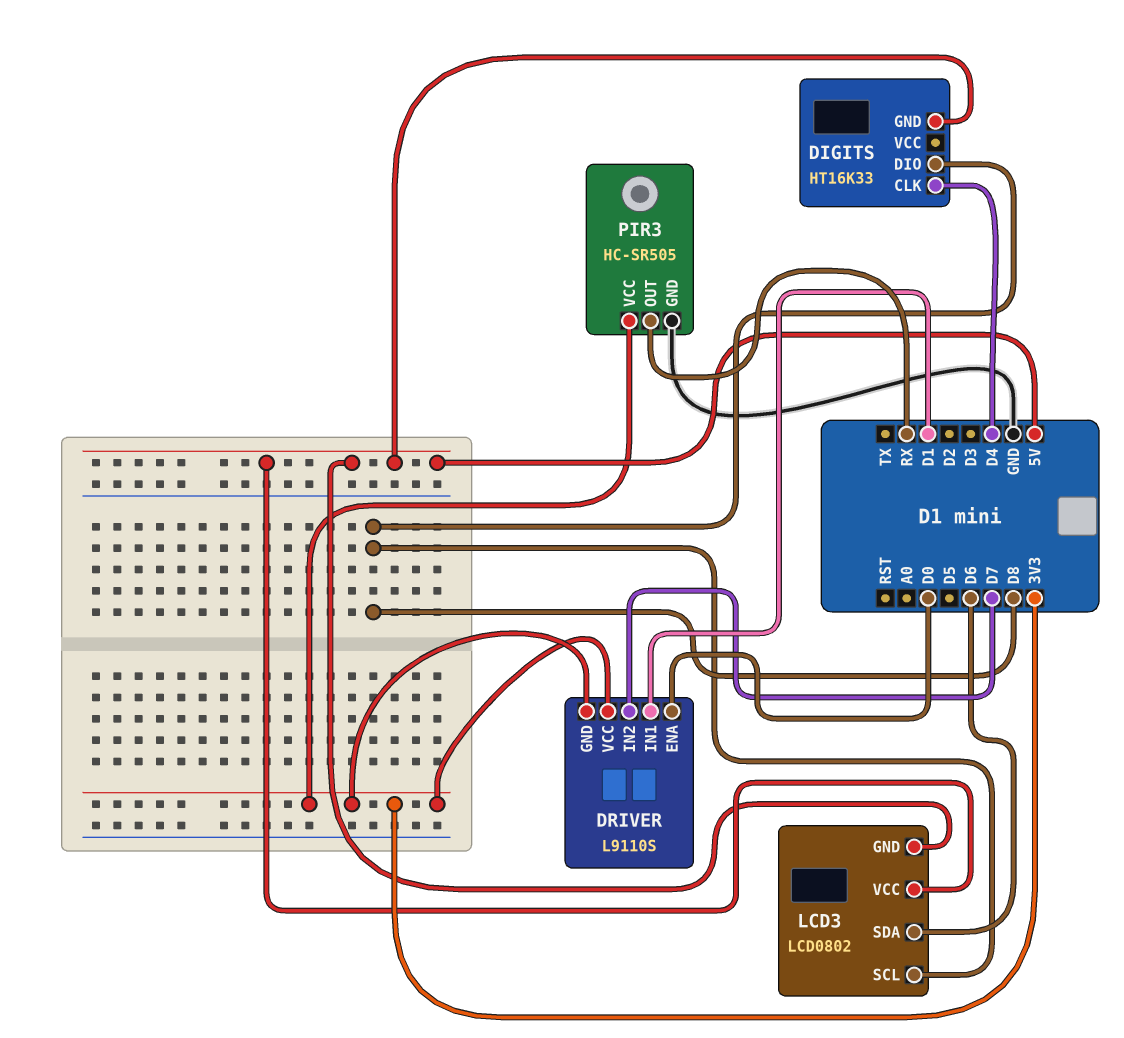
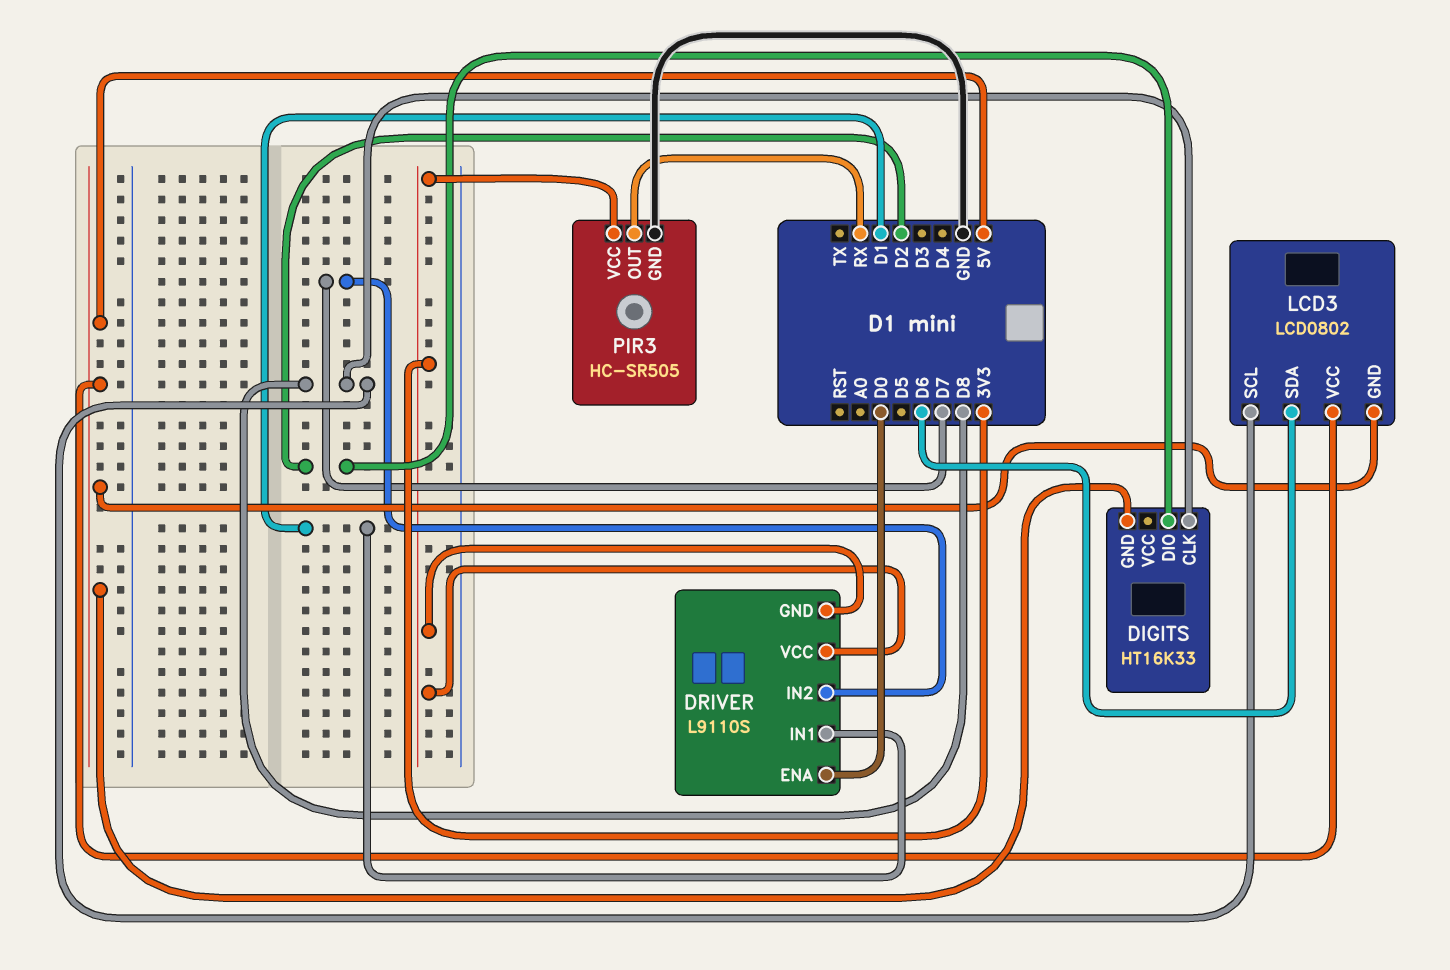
DIGITS pin CLK: D4 -> D8
DIGITS pin DIO: D8 -> D2

